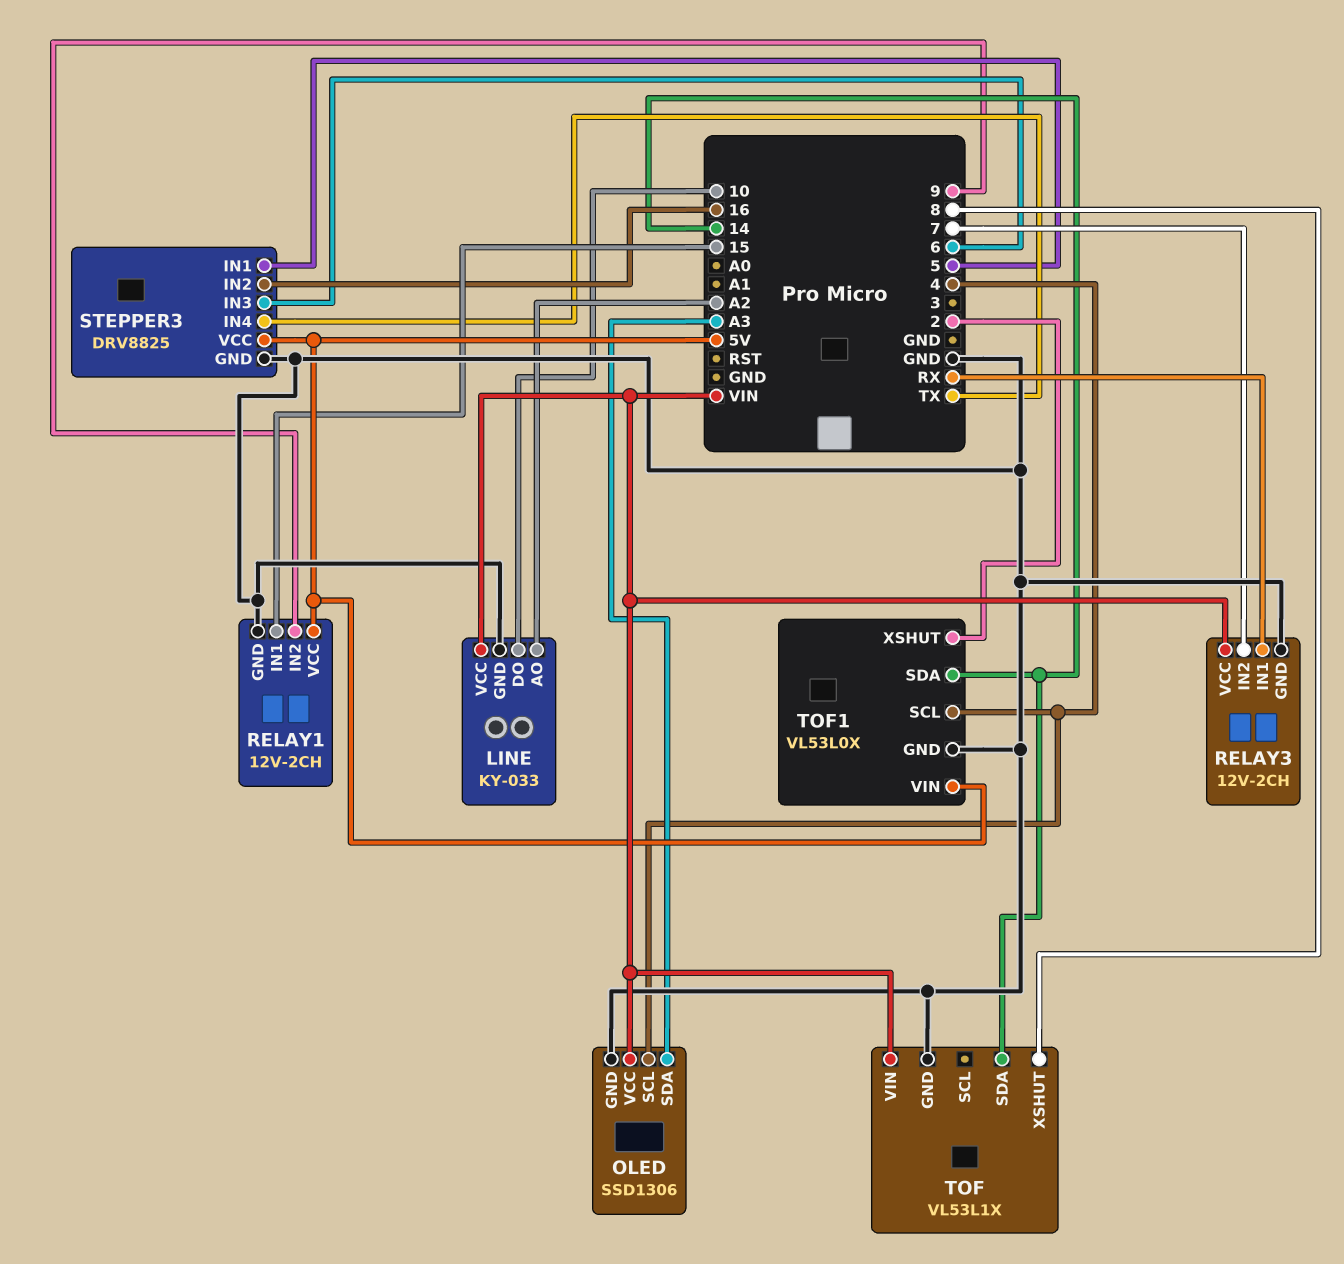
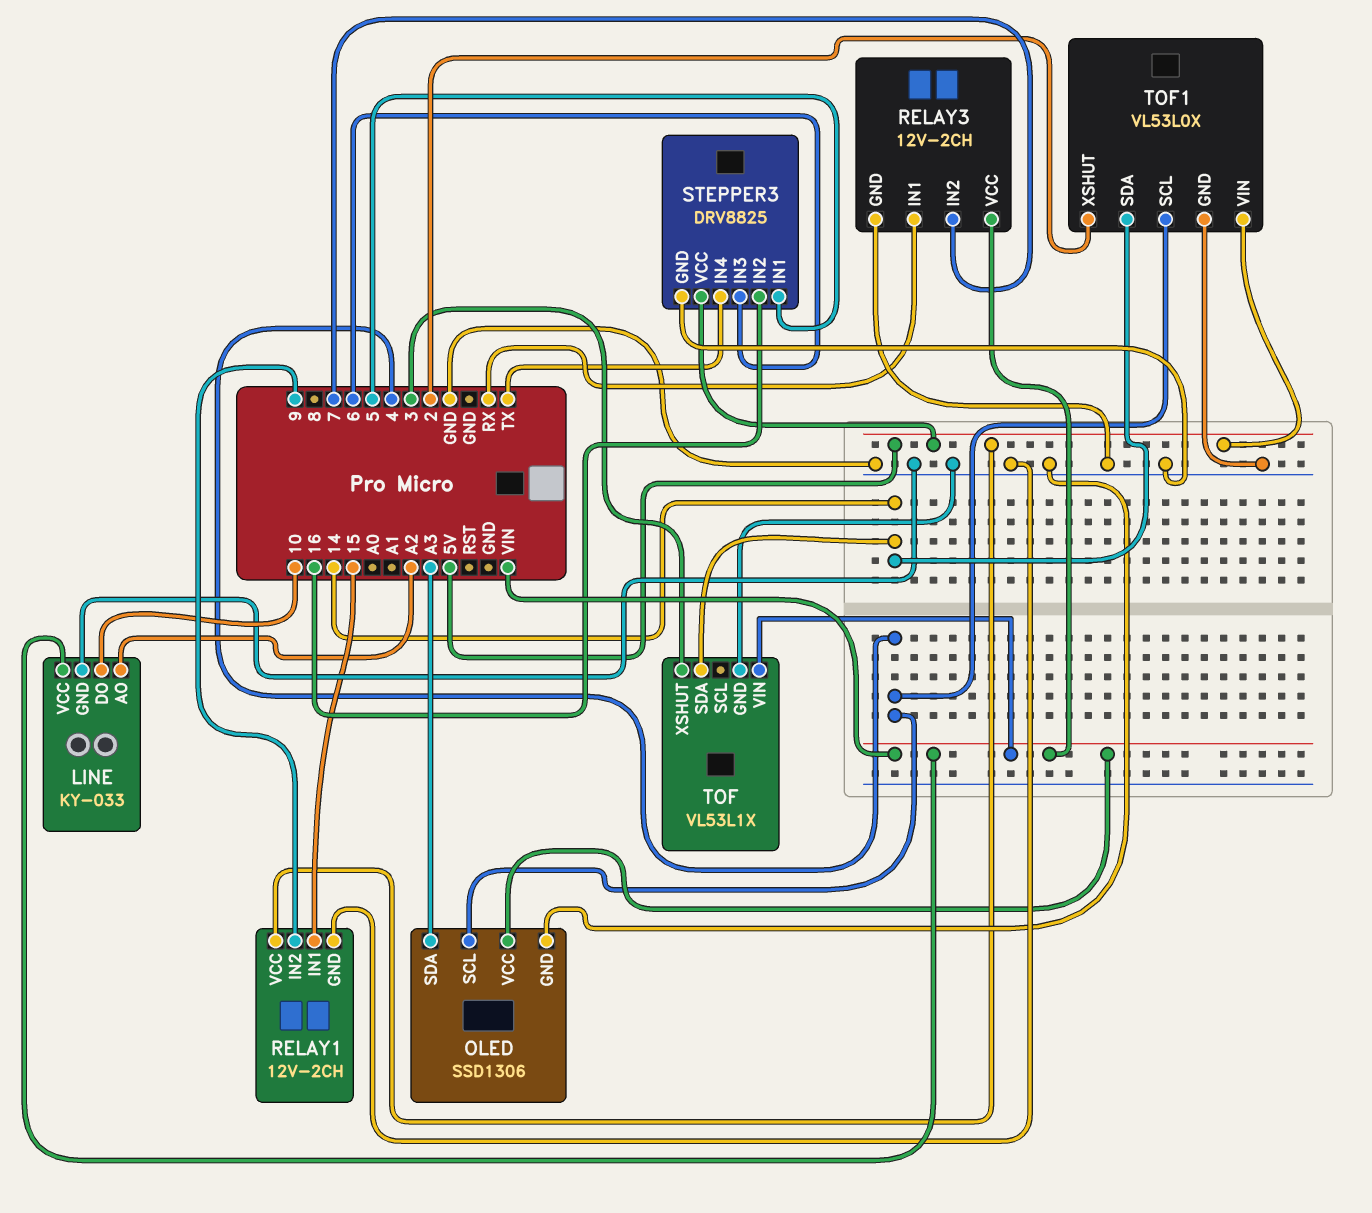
TOF pin XSHUT: 8 -> 3

